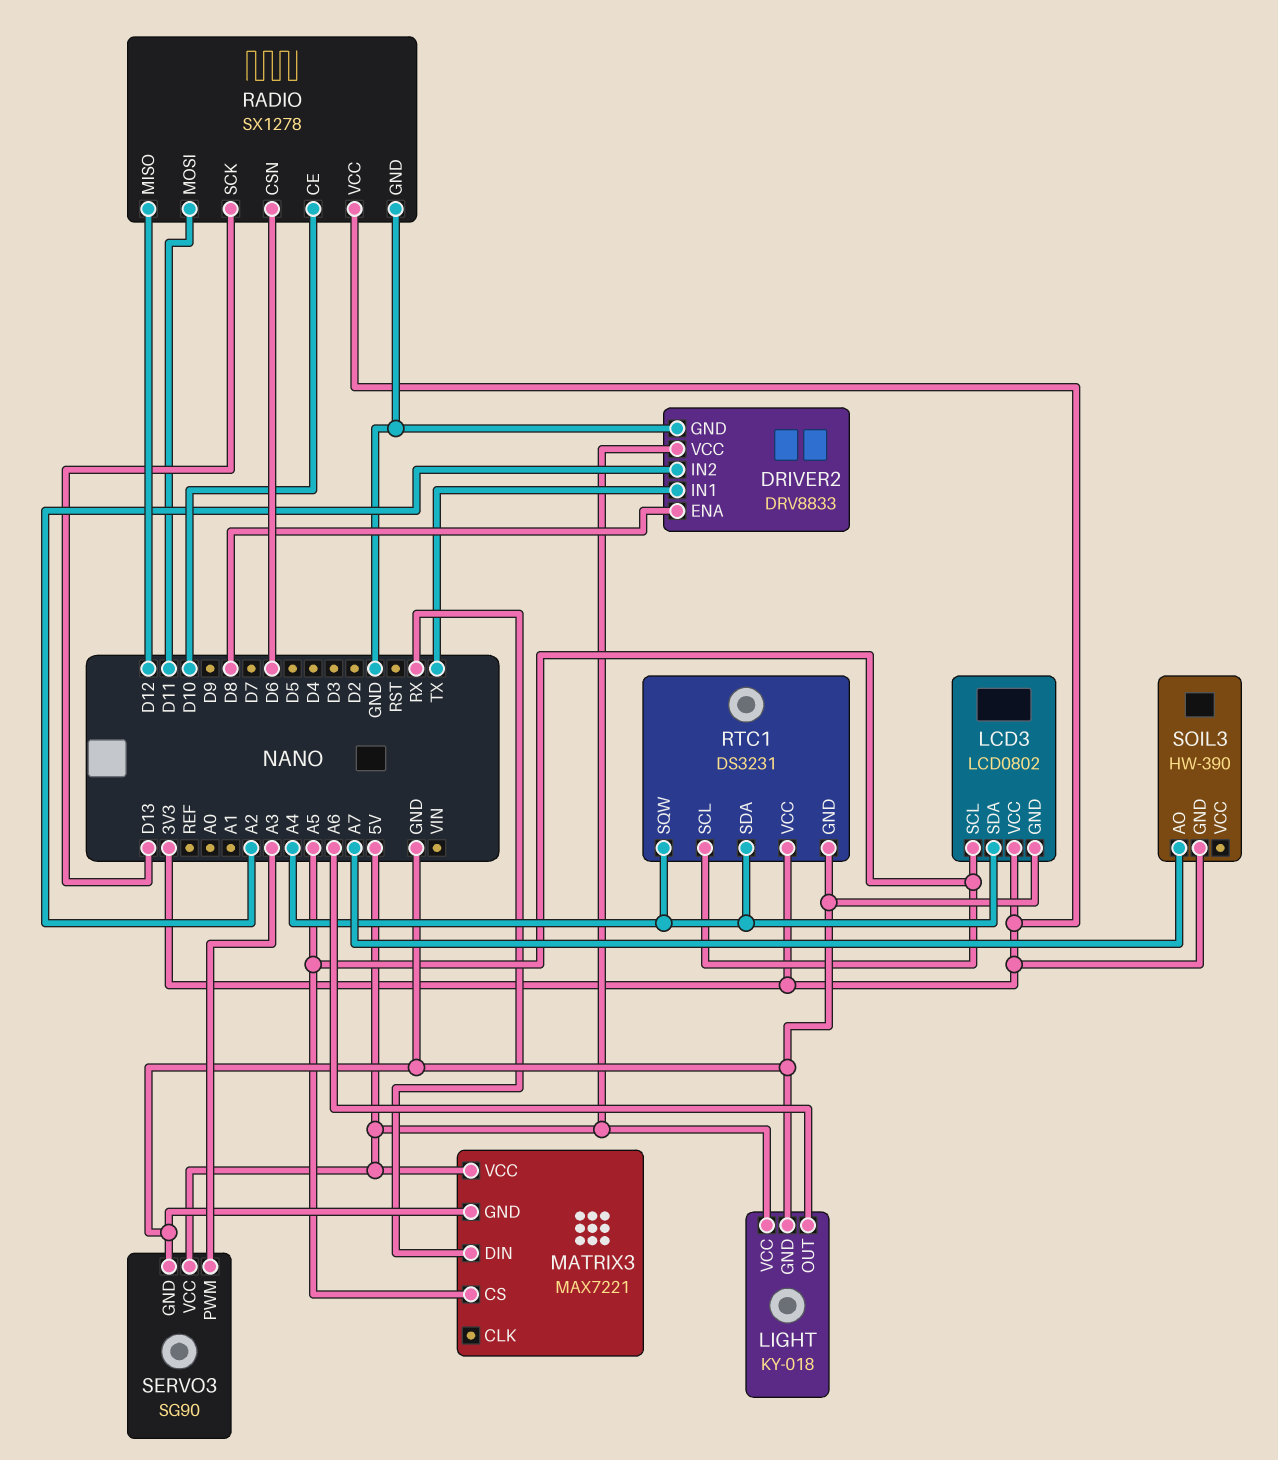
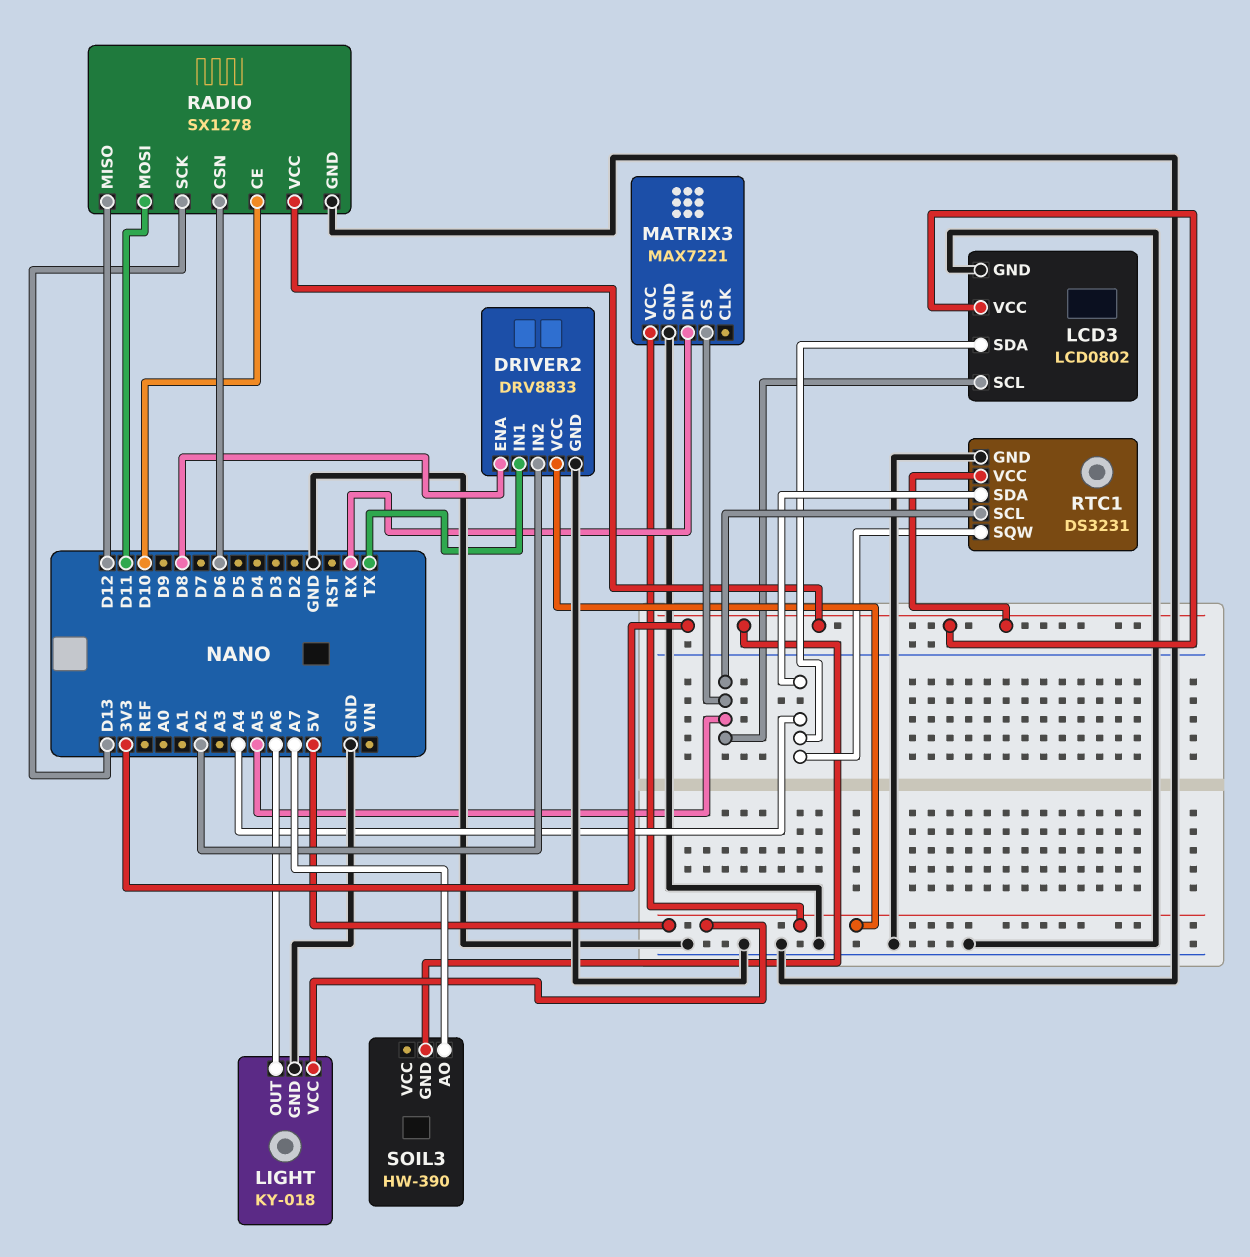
SERVO3: SG90 -> none
SERVO3 pin GND: GND -> none
SERVO3 pin PWM: A3 -> none
SERVO3 pin VCC: 5V -> none

